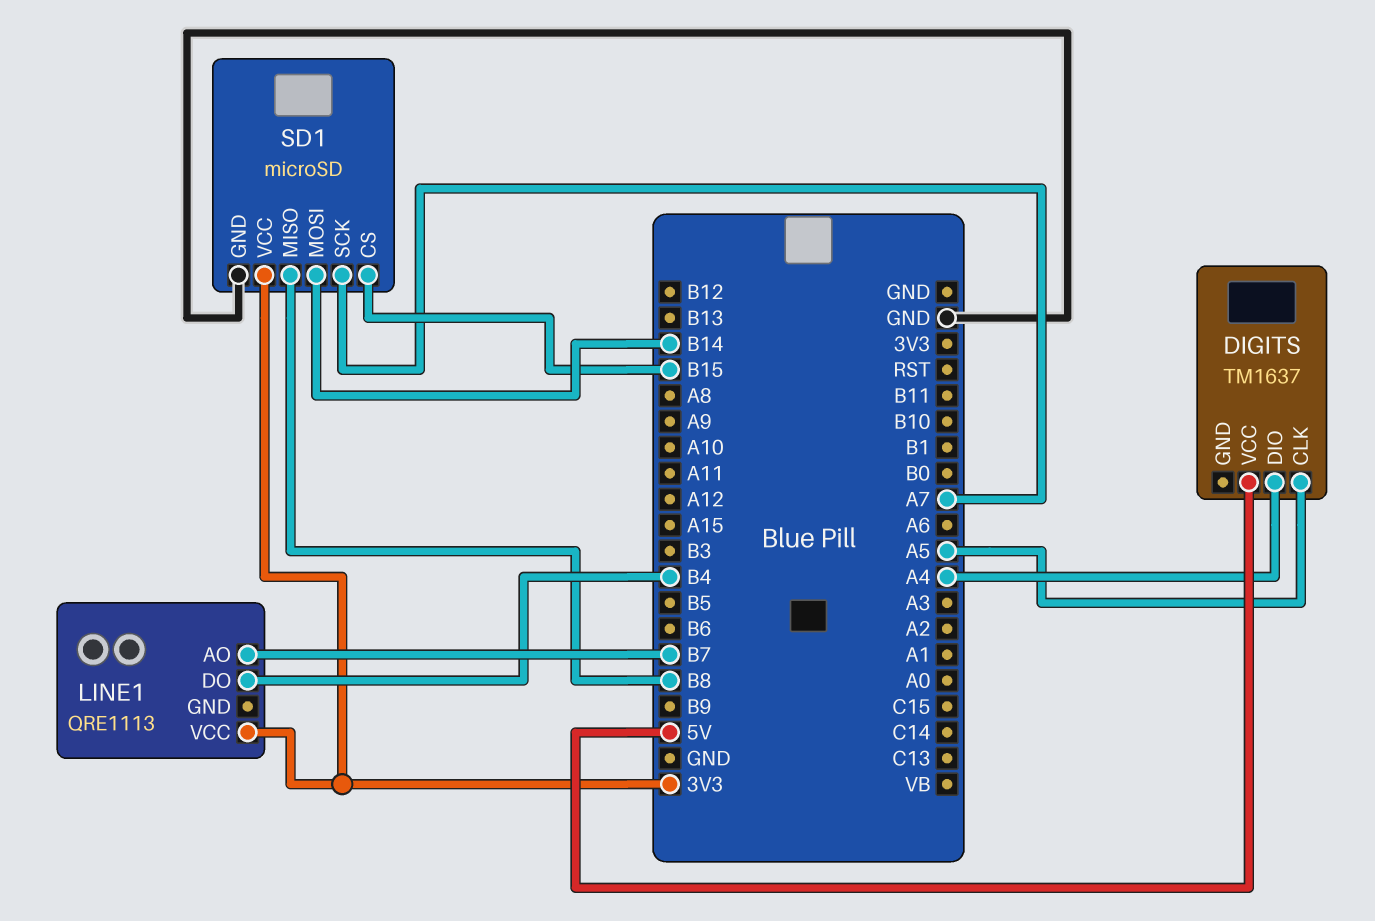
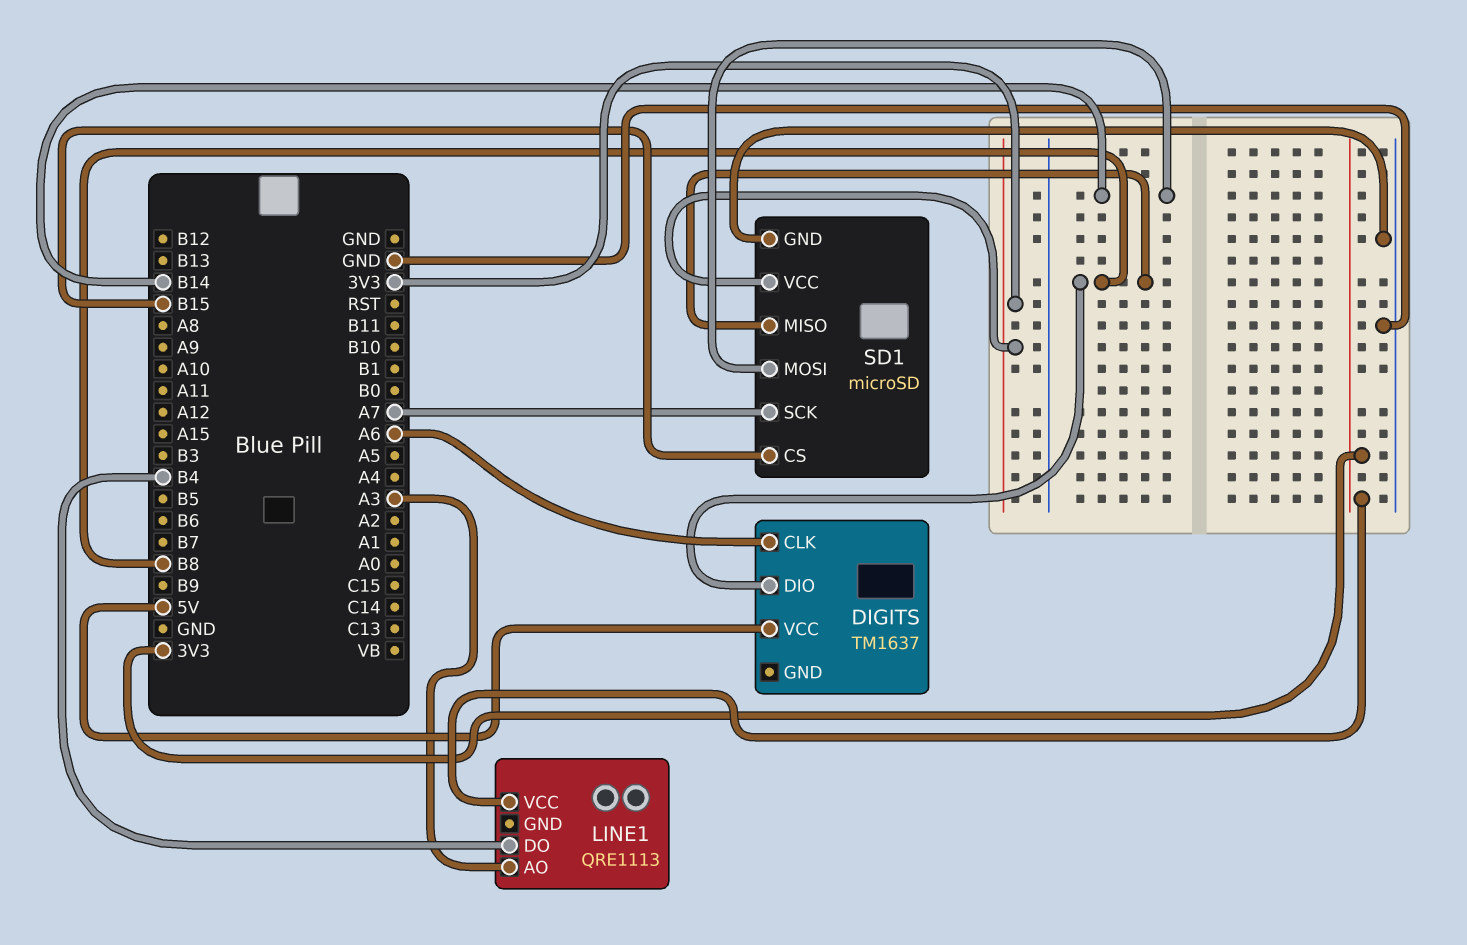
DIGITS pin CLK: A5 -> A6
DIGITS pin DIO: A4 -> B8
LINE1 pin AO: B7 -> A3

